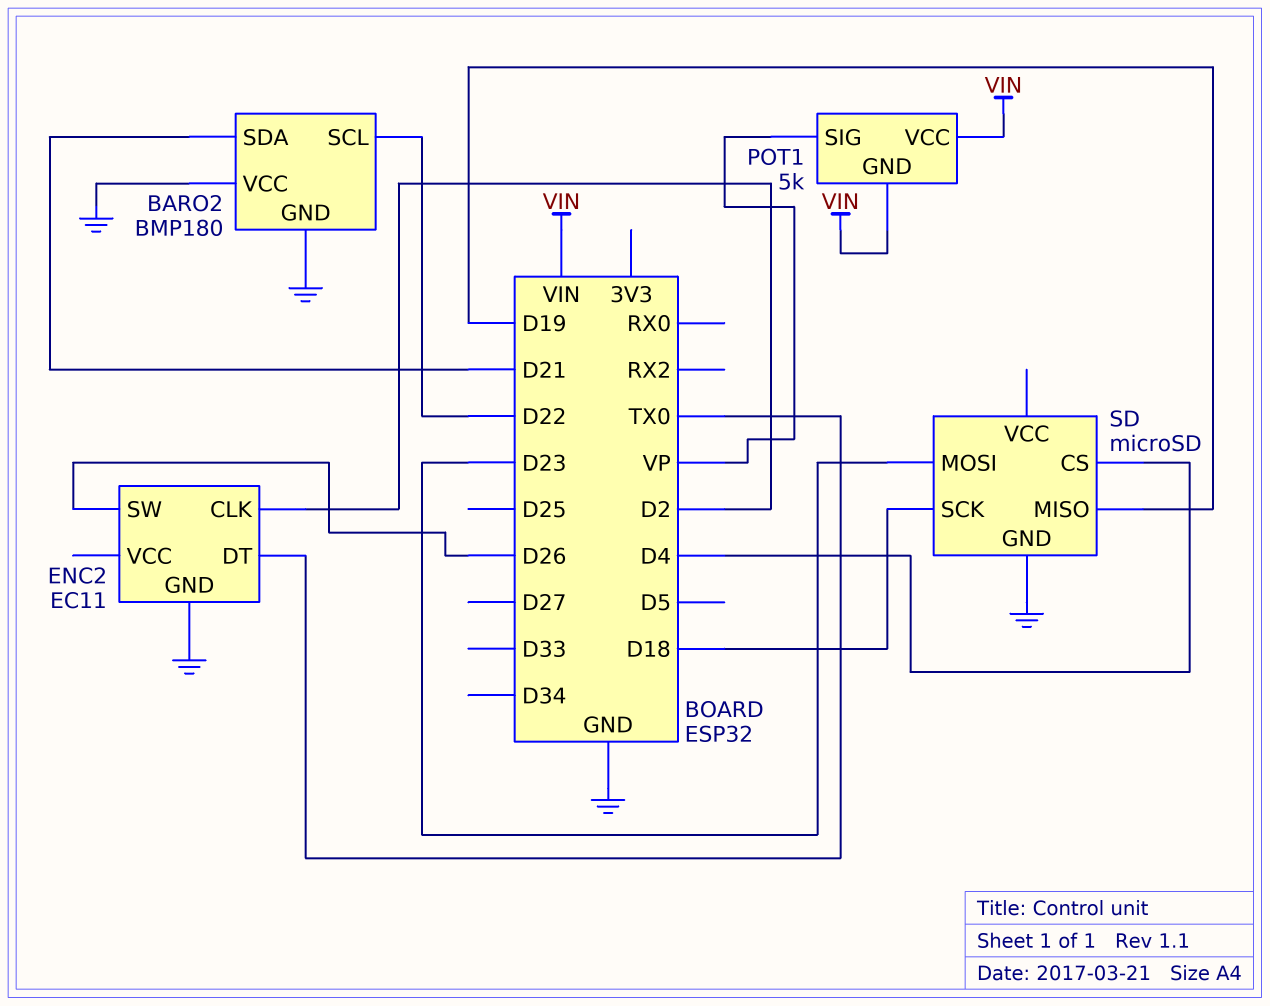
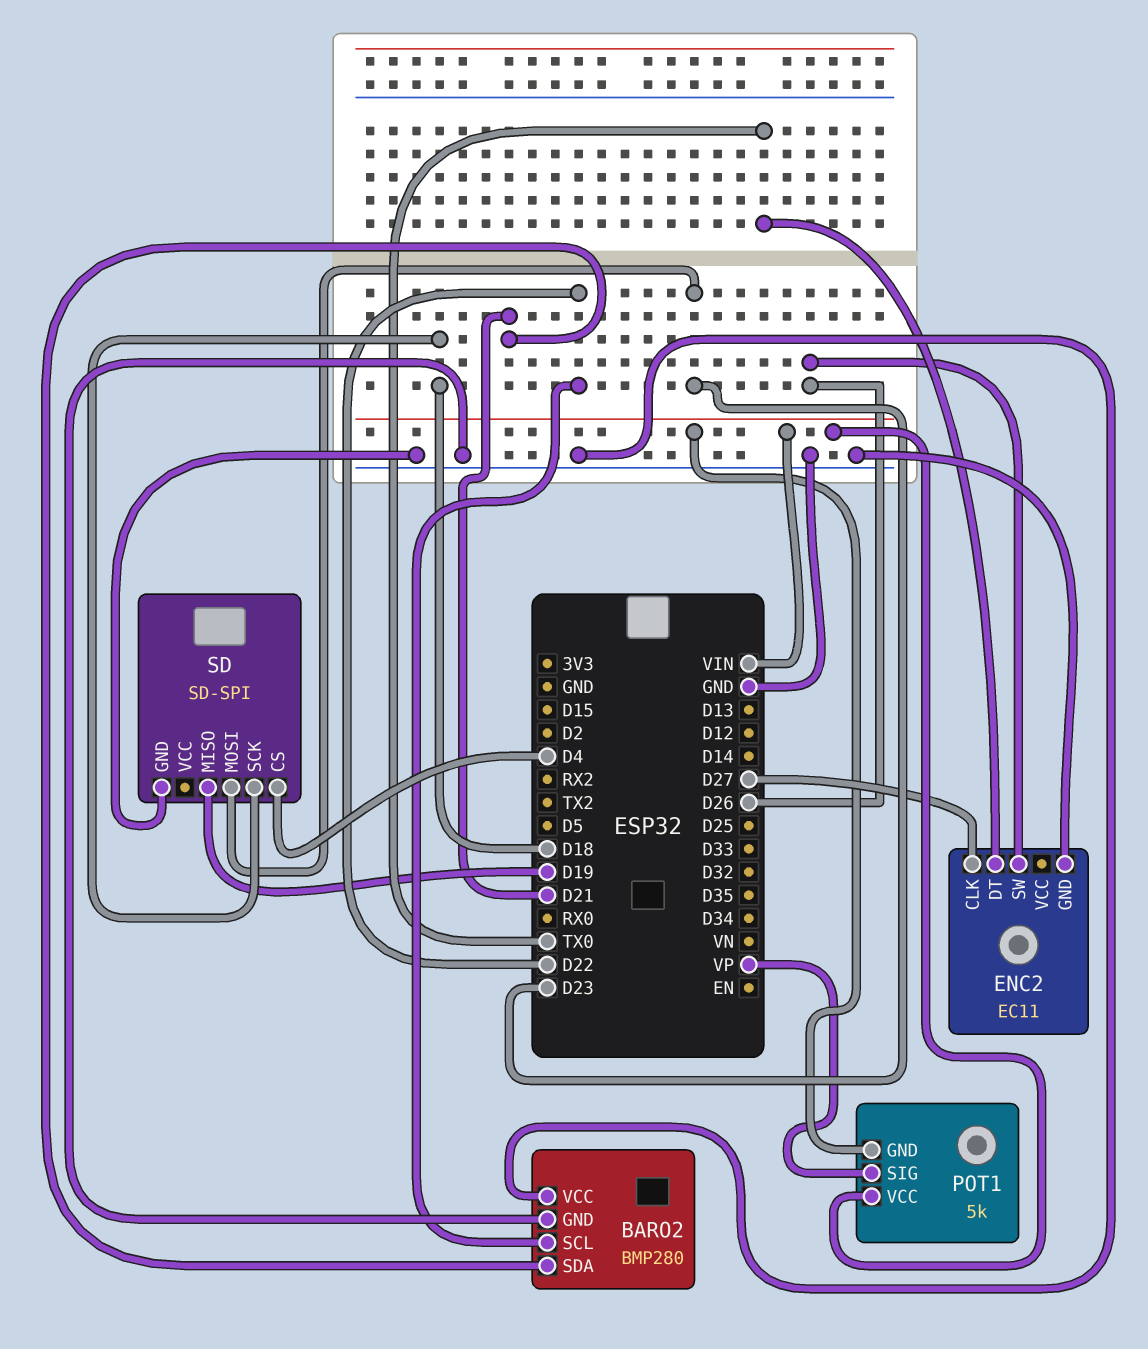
BARO2: BMP180 -> BMP280
ENC2 pin CLK: D2 -> D27
SD: microSD -> SD-SPI

